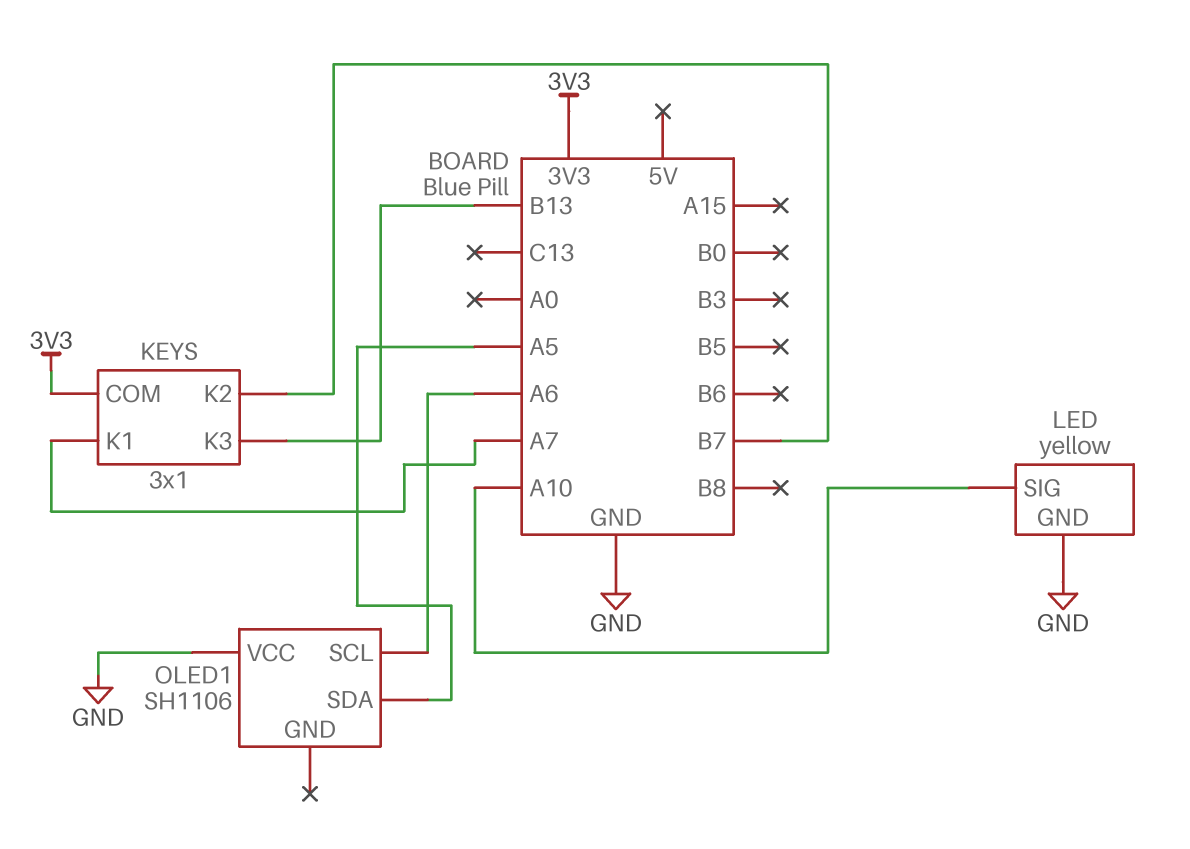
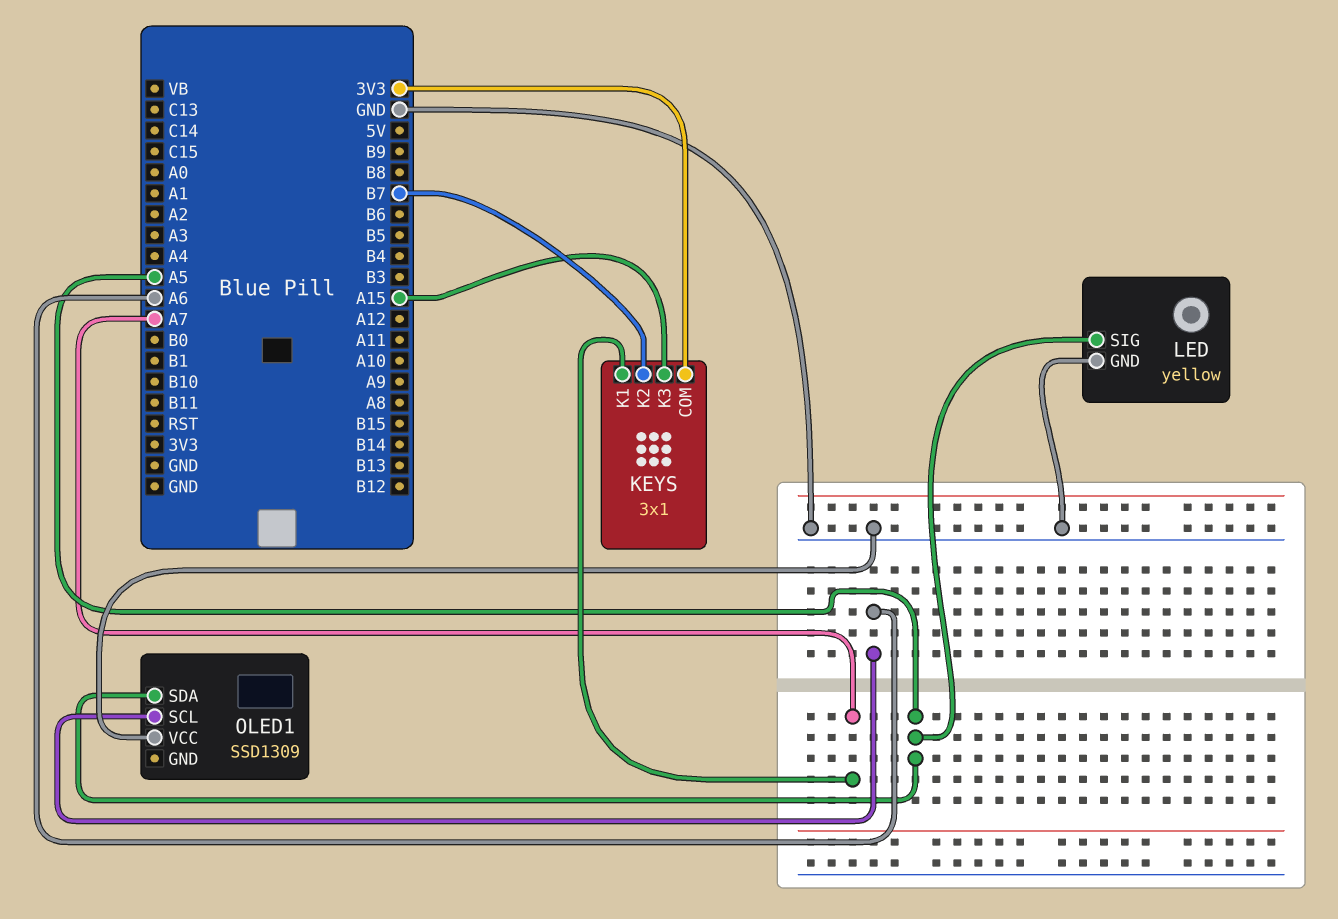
KEYS pin K3: B13 -> A15
LED pin SIG: A10 -> A5
OLED1: SH1106 -> SSD1309

